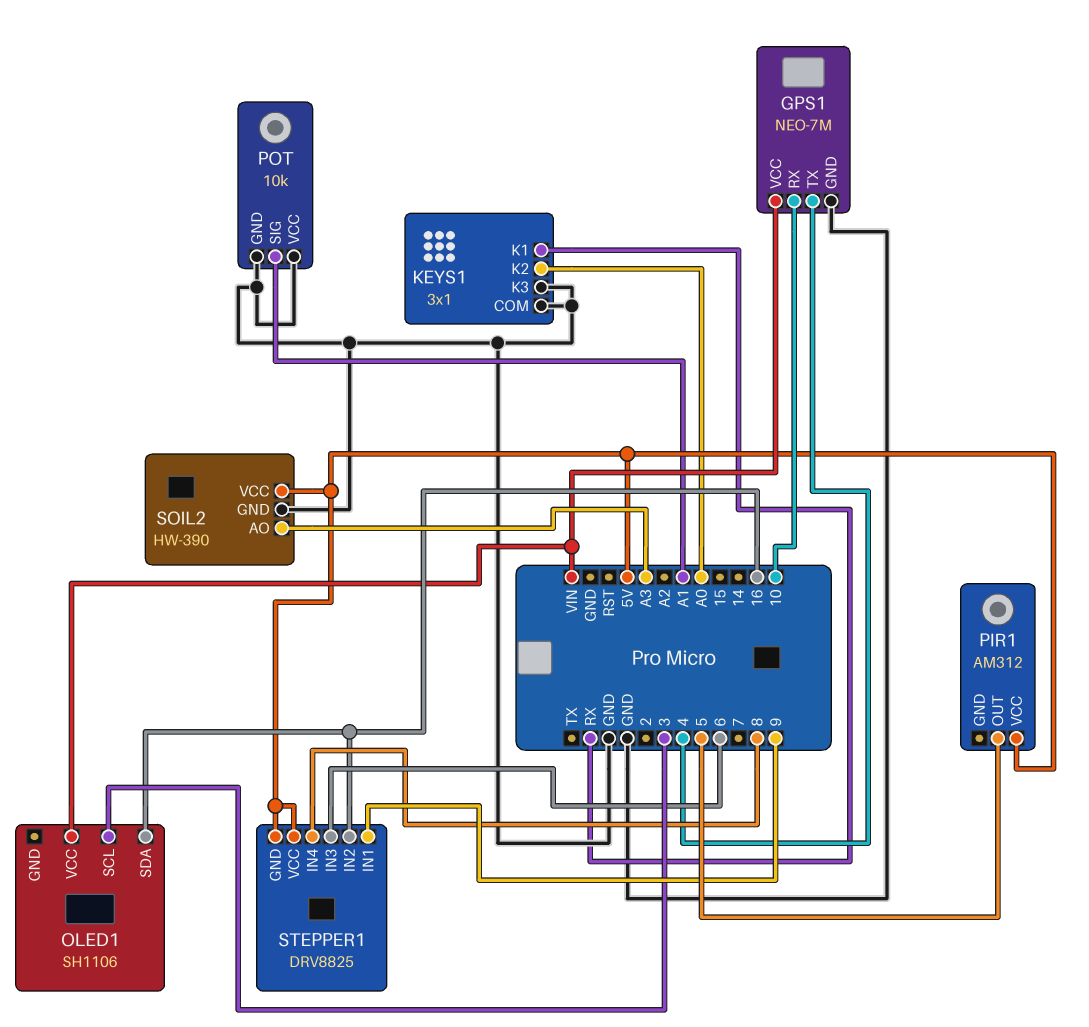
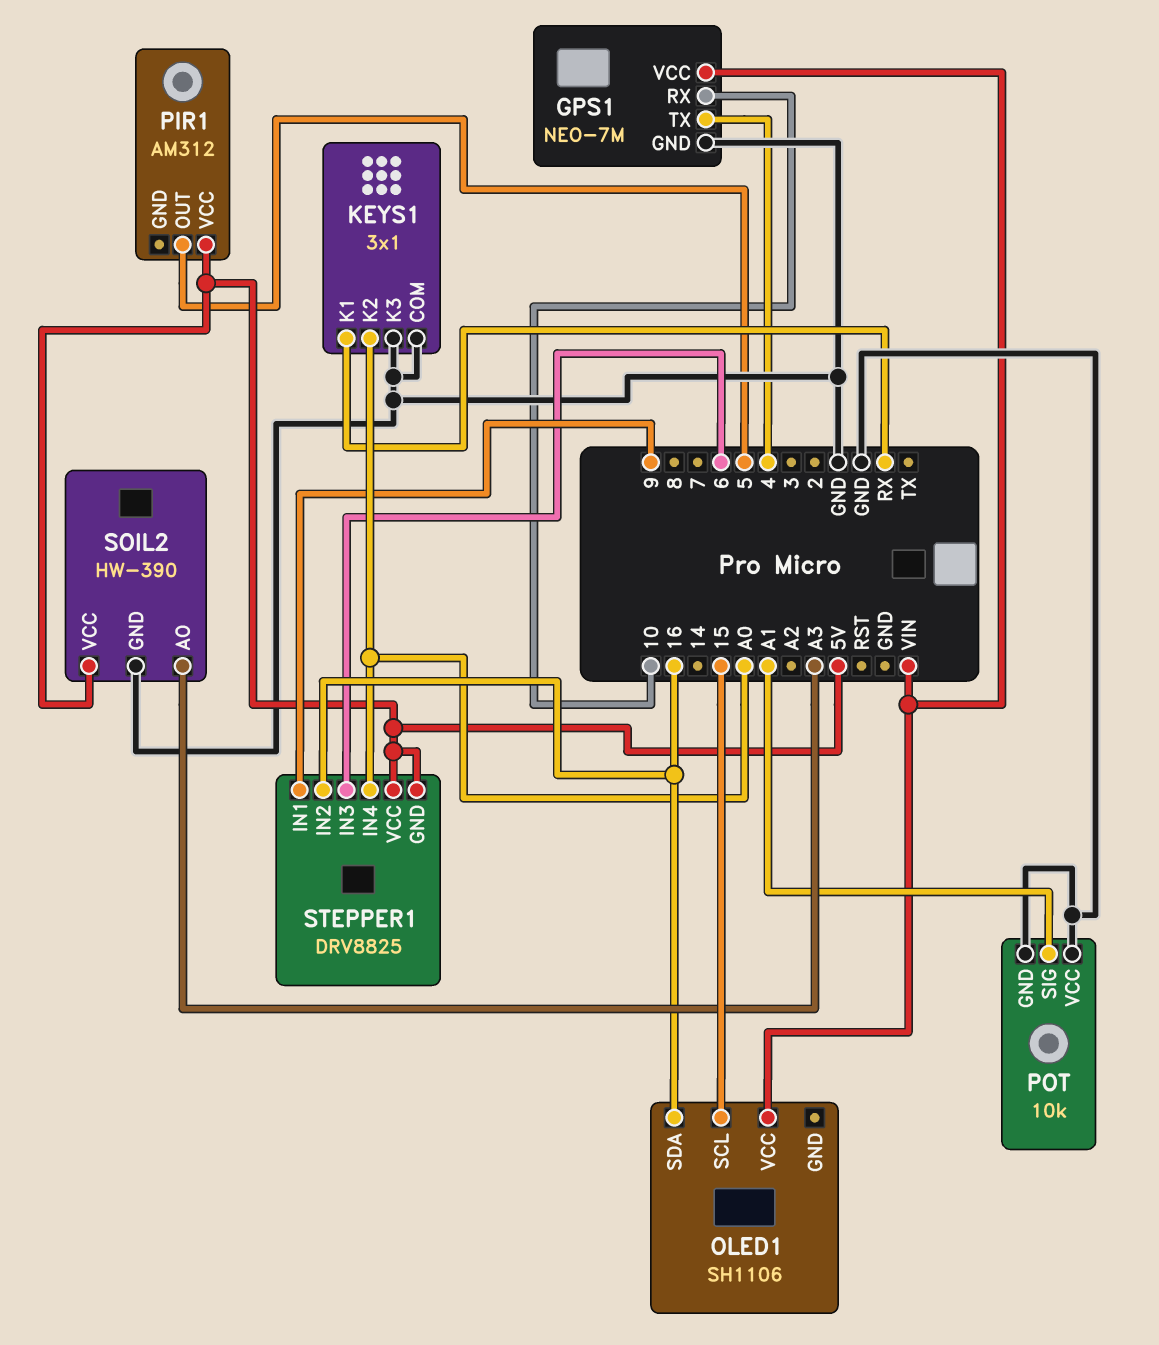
OLED1 pin SCL: 3 -> 15
STEPPER1 pin IN4: 8 -> A0

